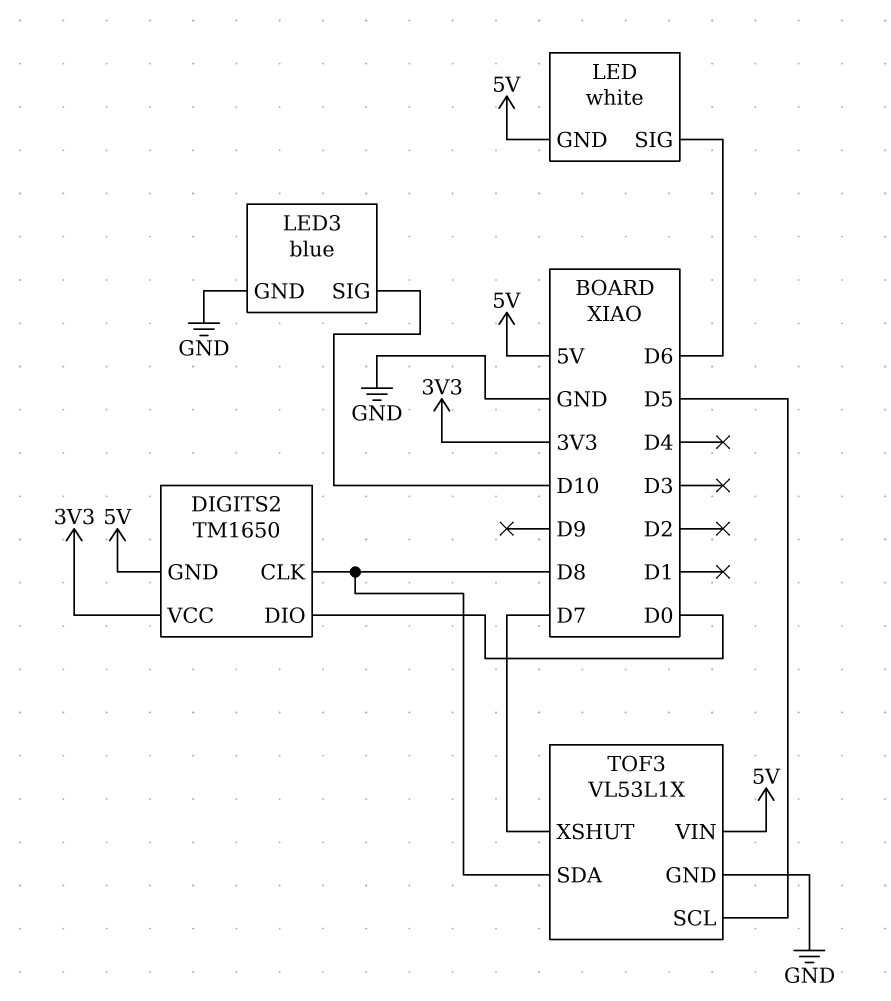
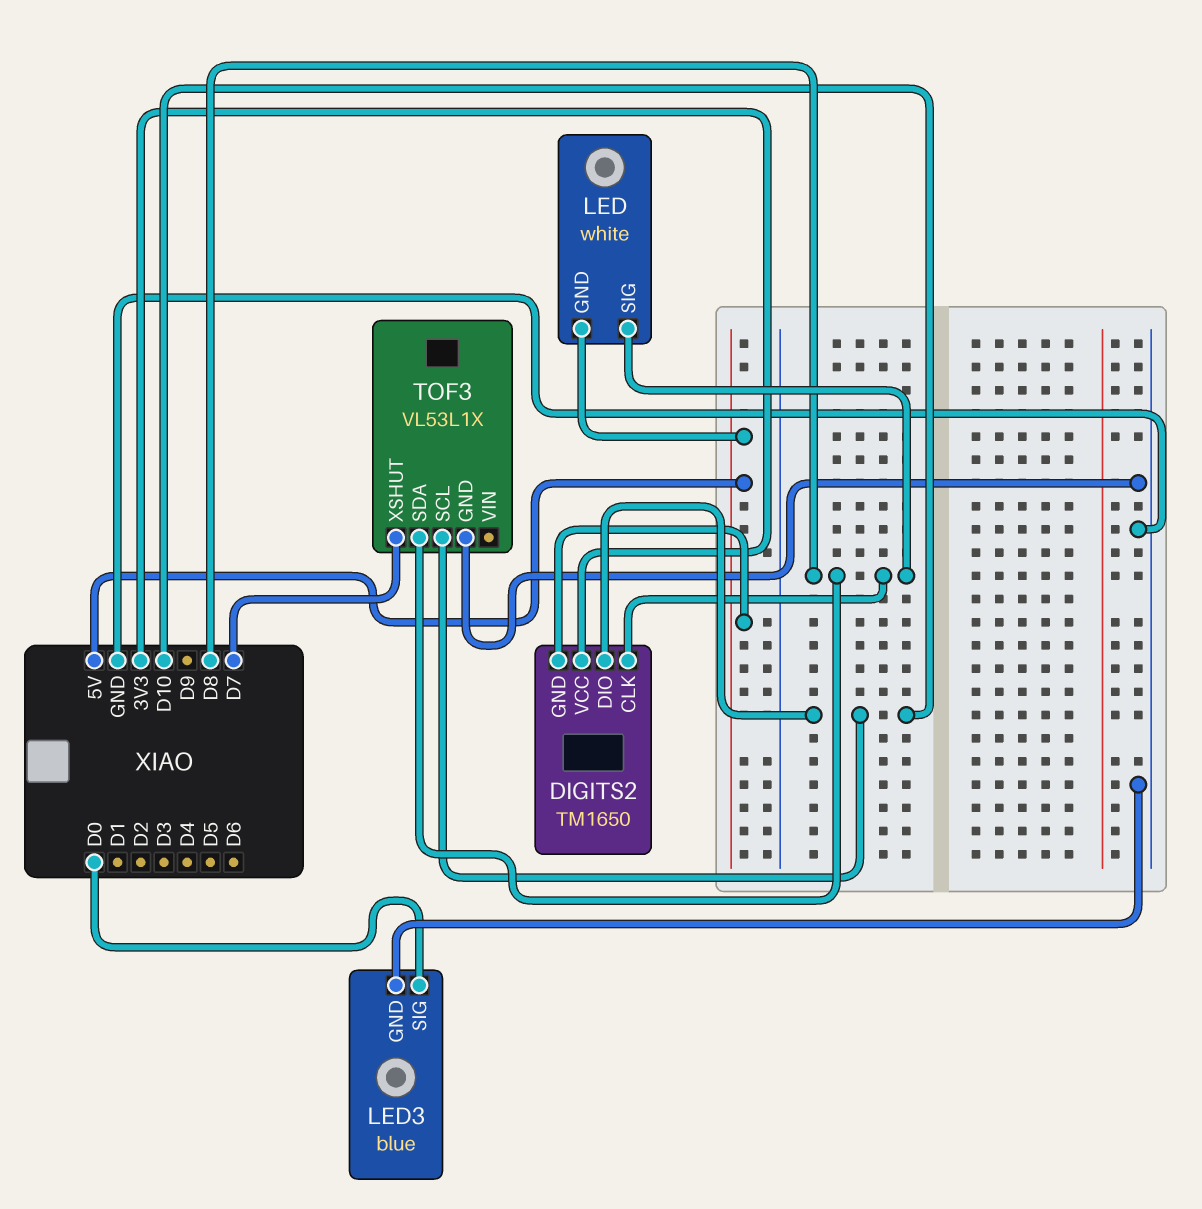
DIGITS2 pin DIO: D0 -> D10
LED pin SIG: D6 -> D8
LED3 pin SIG: D10 -> D0
TOF3 pin SCL: D5 -> D10
TOF3 pin VIN: 5V -> none

